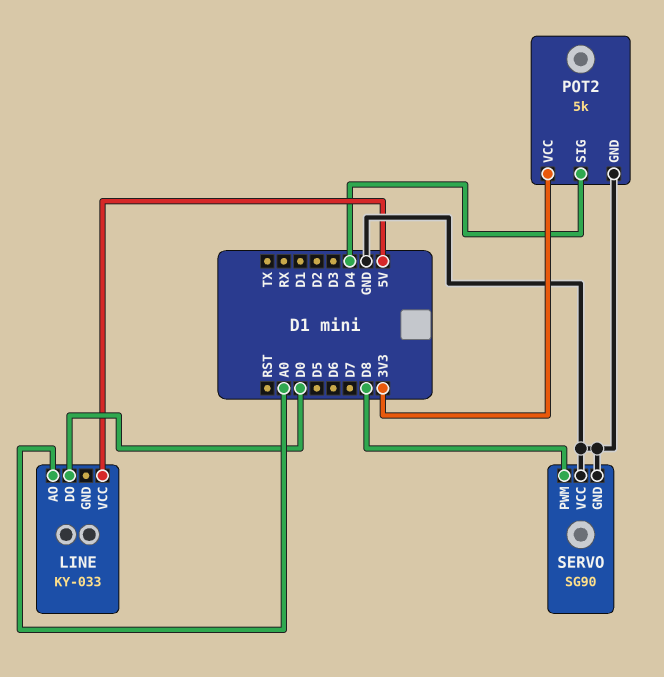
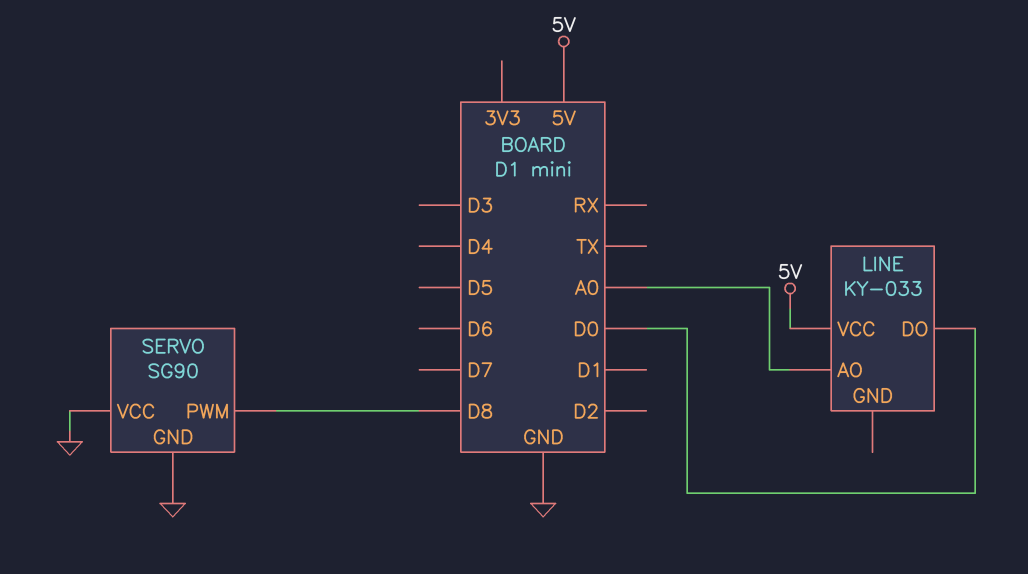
POT2: 5k -> none
POT2 pin GND: GND -> none
POT2 pin SIG: D4 -> none
POT2 pin VCC: 3V3 -> none

